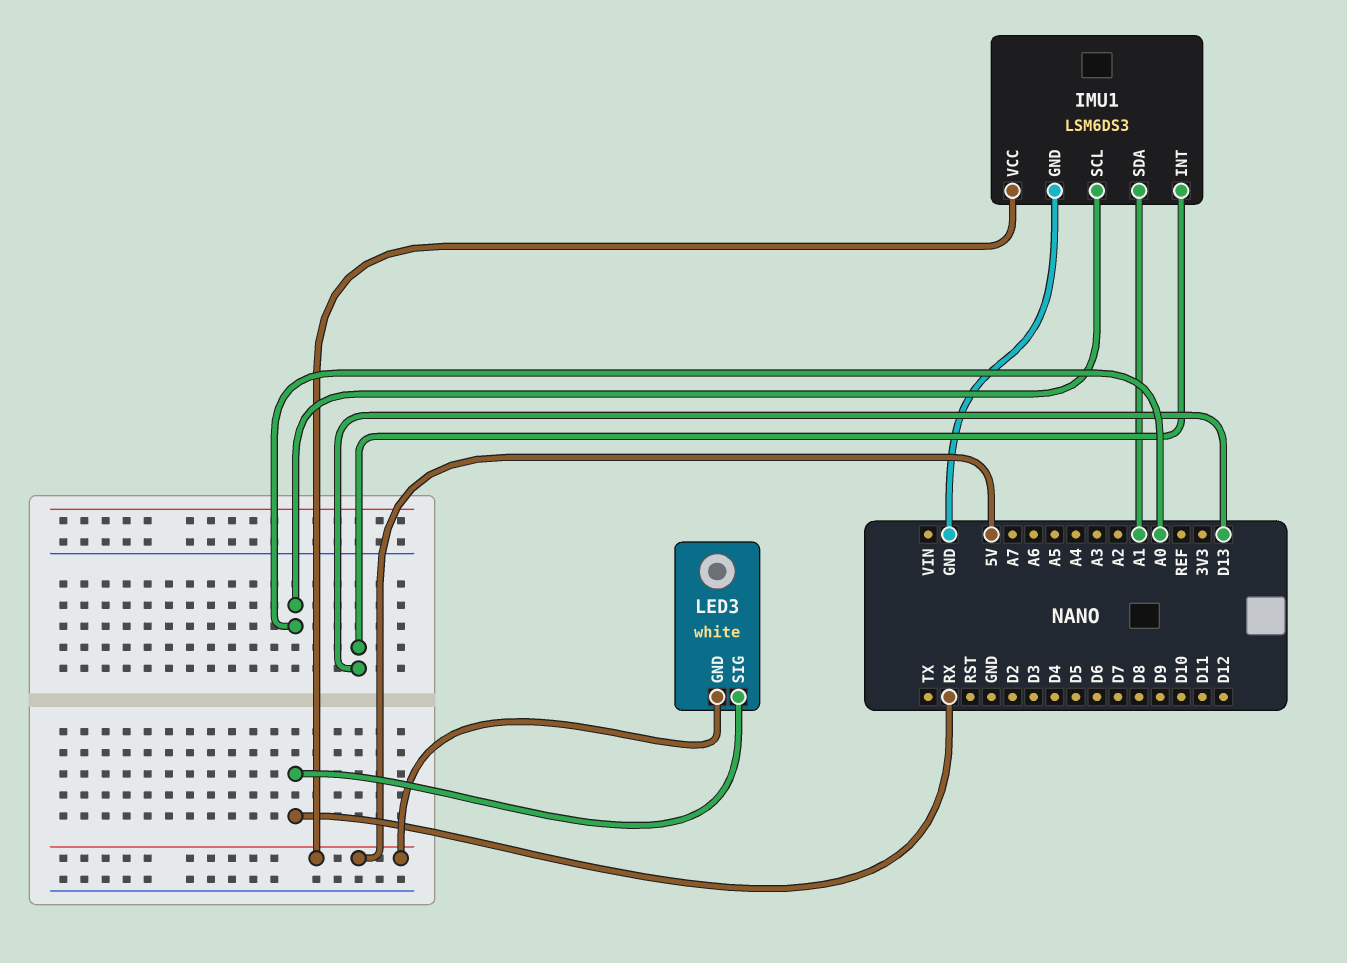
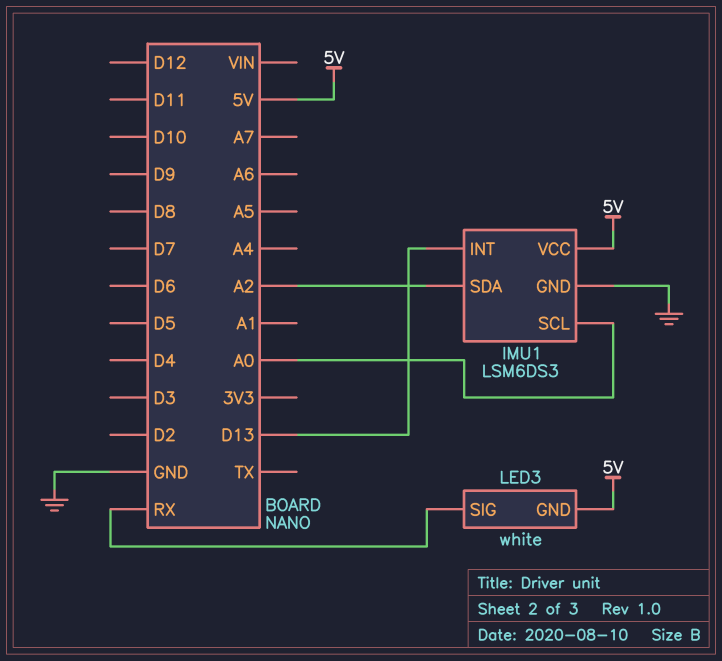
IMU1 pin SDA: A1 -> A2

